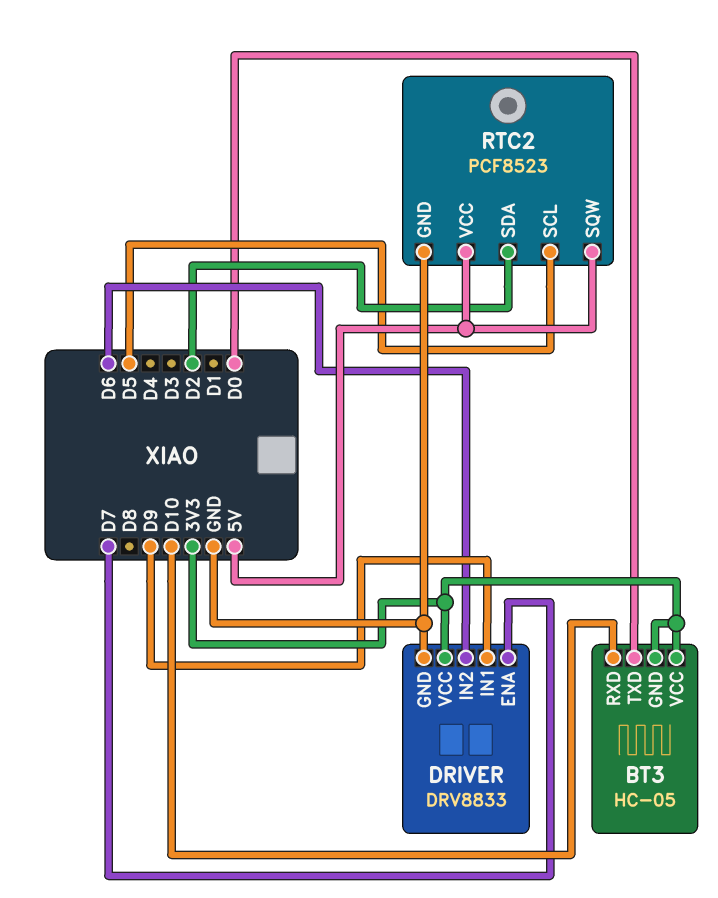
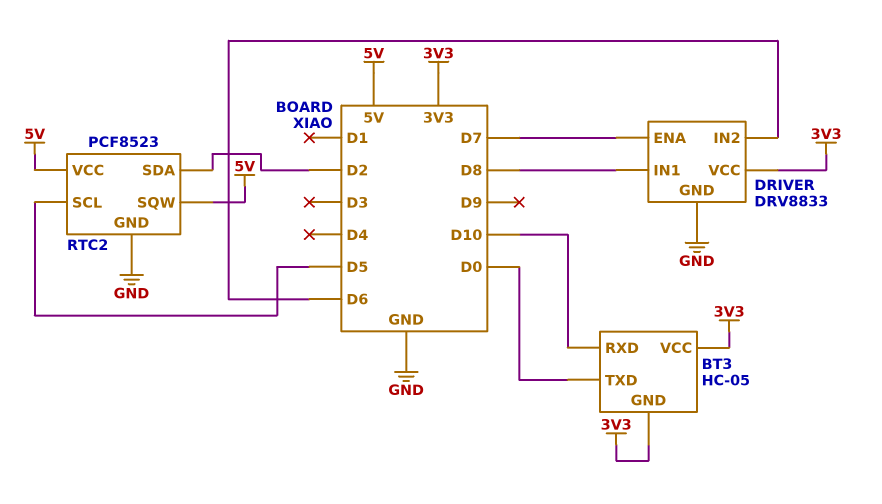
DRIVER pin IN1: D9 -> D8

